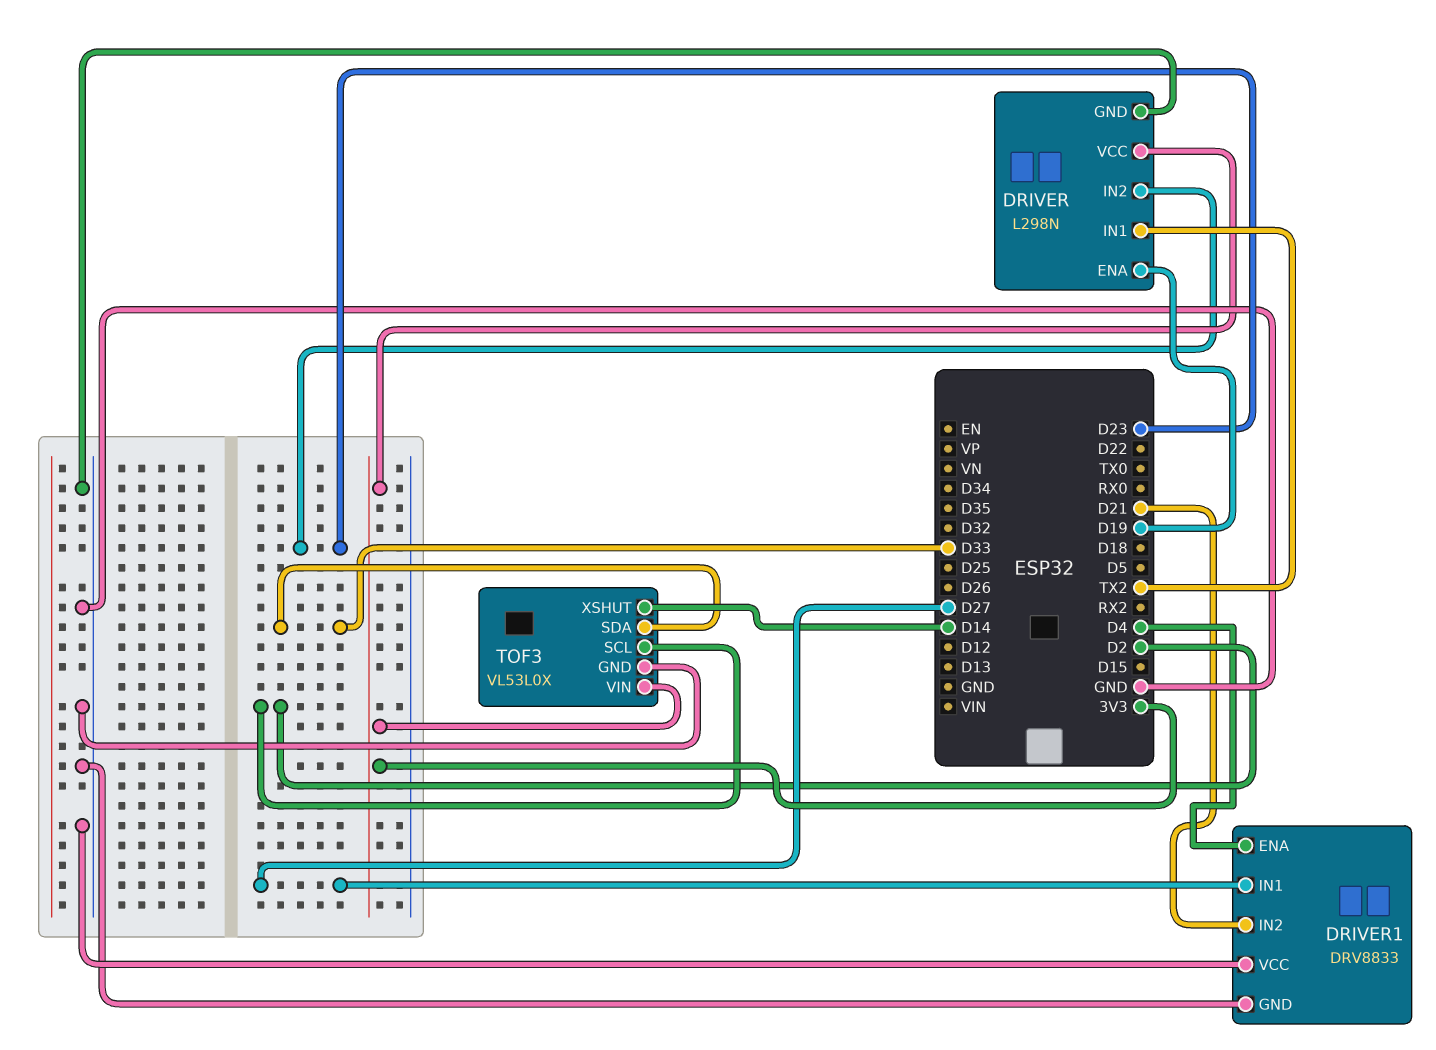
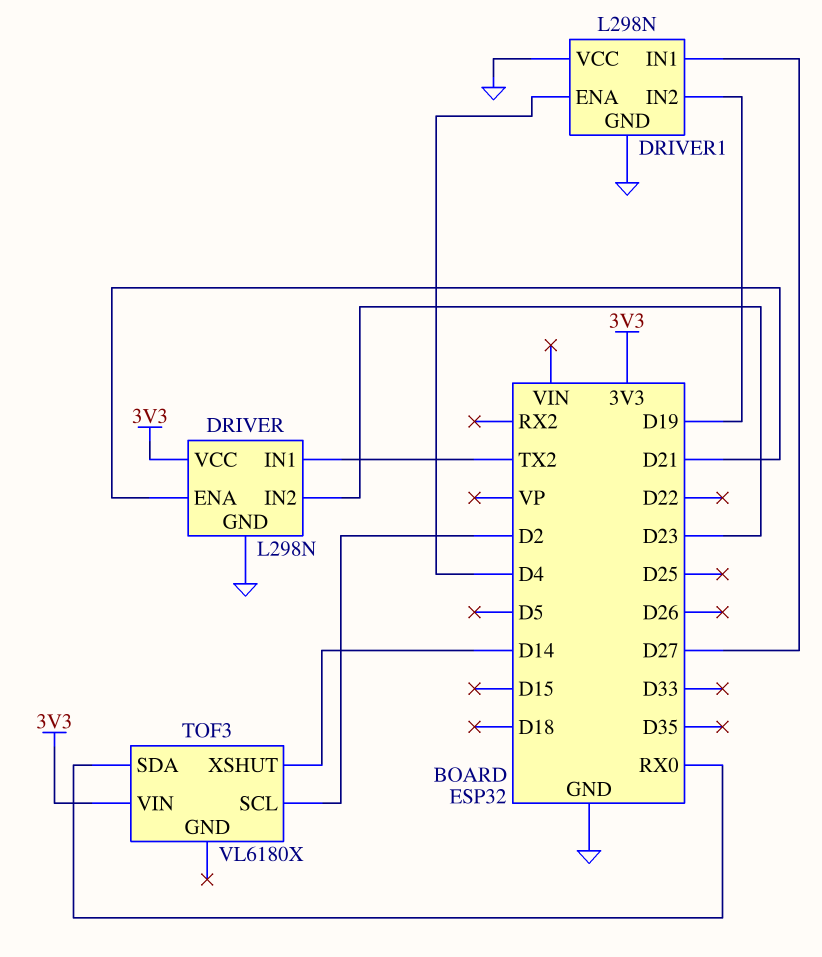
DRIVER pin ENA: D19 -> D21
DRIVER1: DRV8833 -> L298N
DRIVER1 pin IN2: D21 -> D19
TOF3: VL53L0X -> VL6180X
TOF3 pin GND: GND -> none
TOF3 pin SDA: D33 -> RX0

